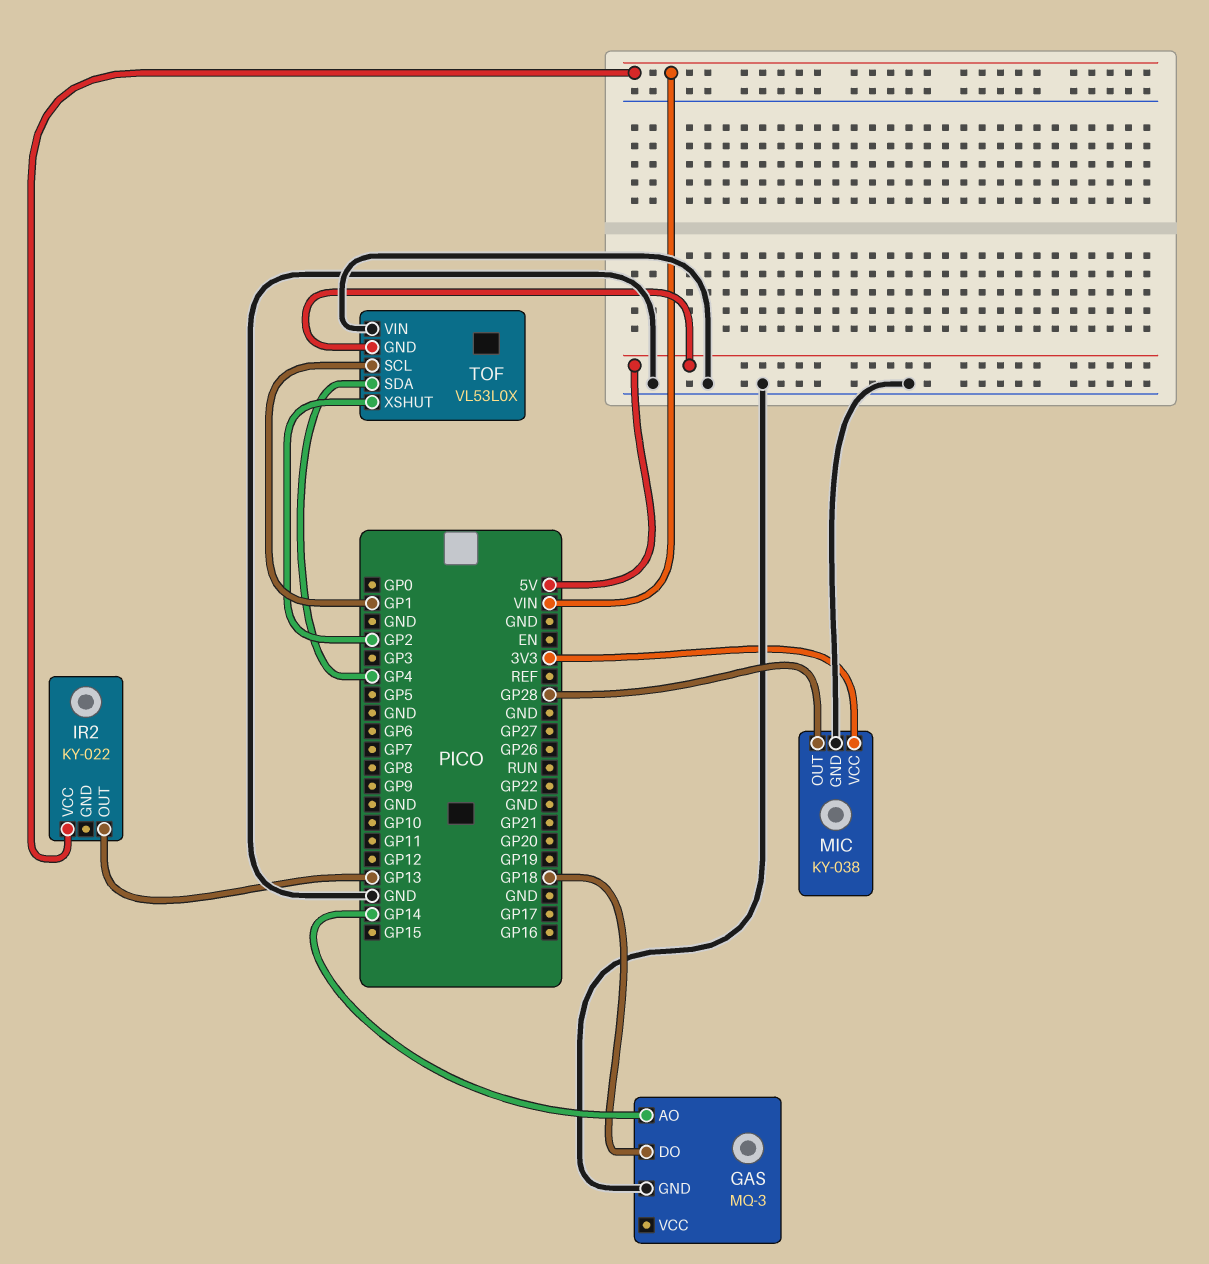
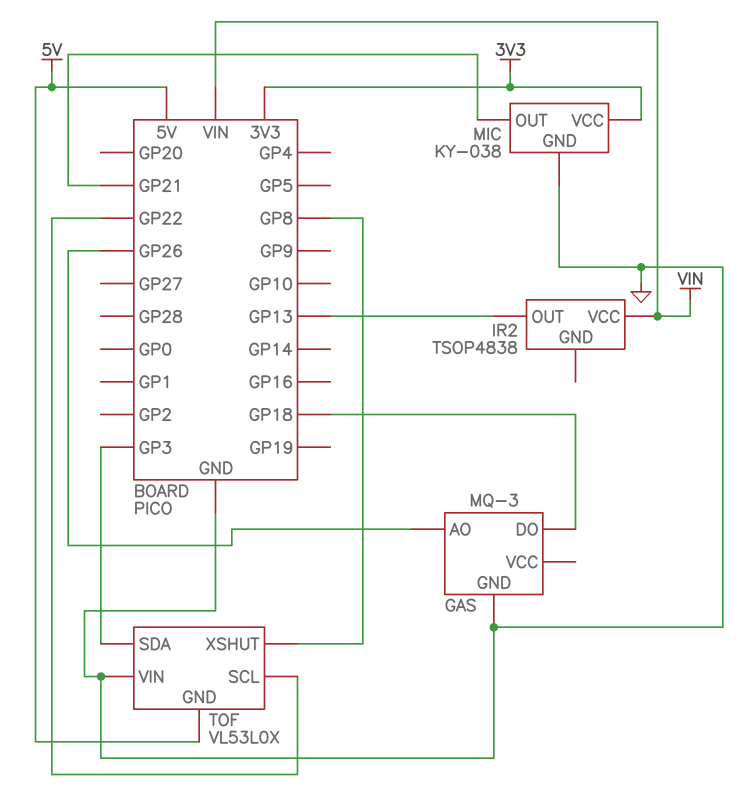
GAS pin AO: GP14 -> GP26
IR2: KY-022 -> TSOP4838
MIC pin OUT: GP28 -> GP21
TOF pin SCL: GP1 -> GP22
TOF pin SDA: GP4 -> GP3
TOF pin XSHUT: GP2 -> GP8

